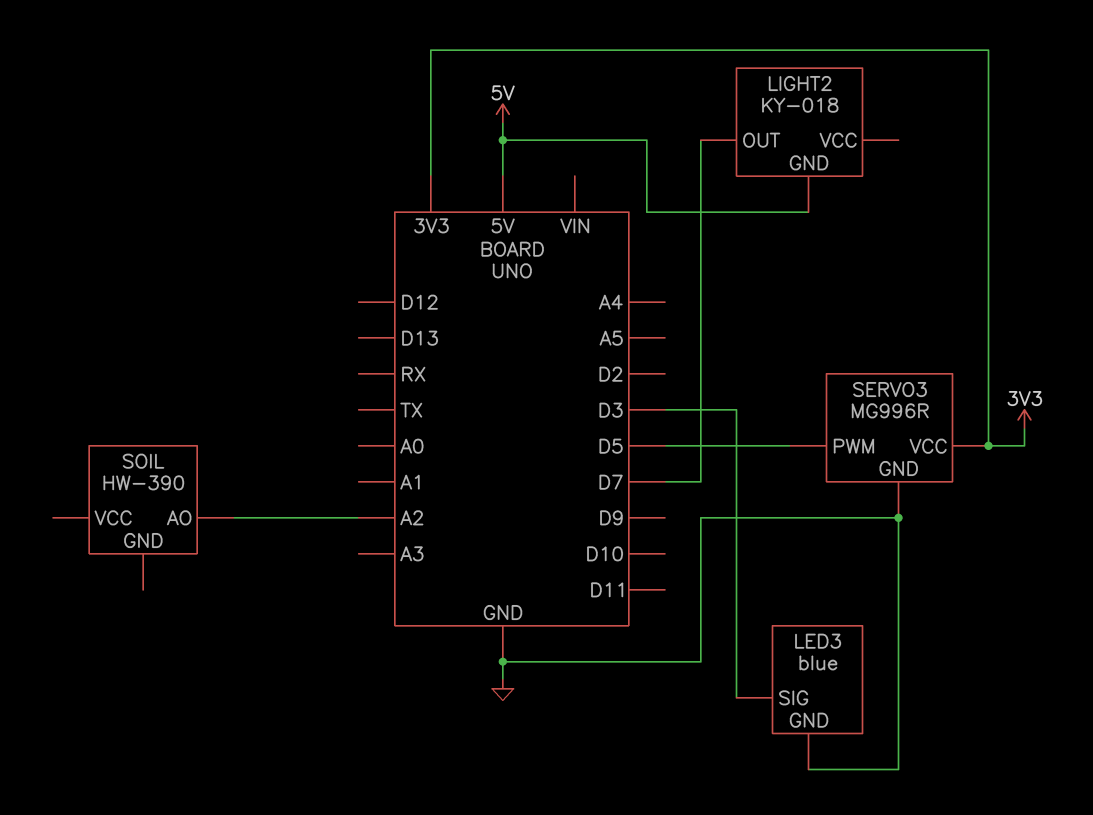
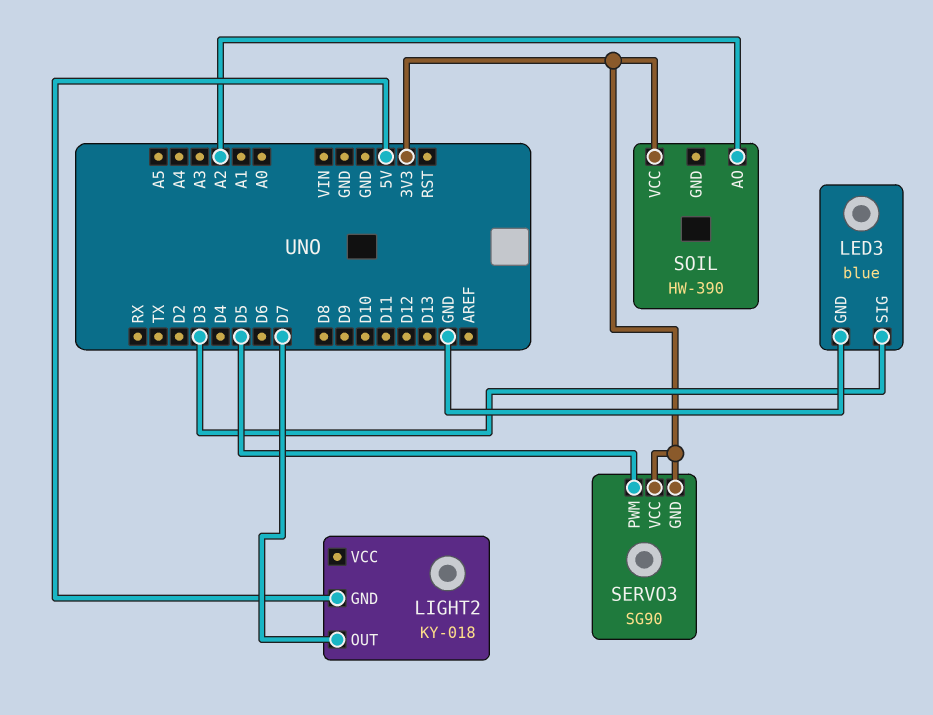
SERVO3: MG996R -> SG90
SERVO3 pin GND: GND -> 3V3
SOIL pin VCC: none -> 3V3

